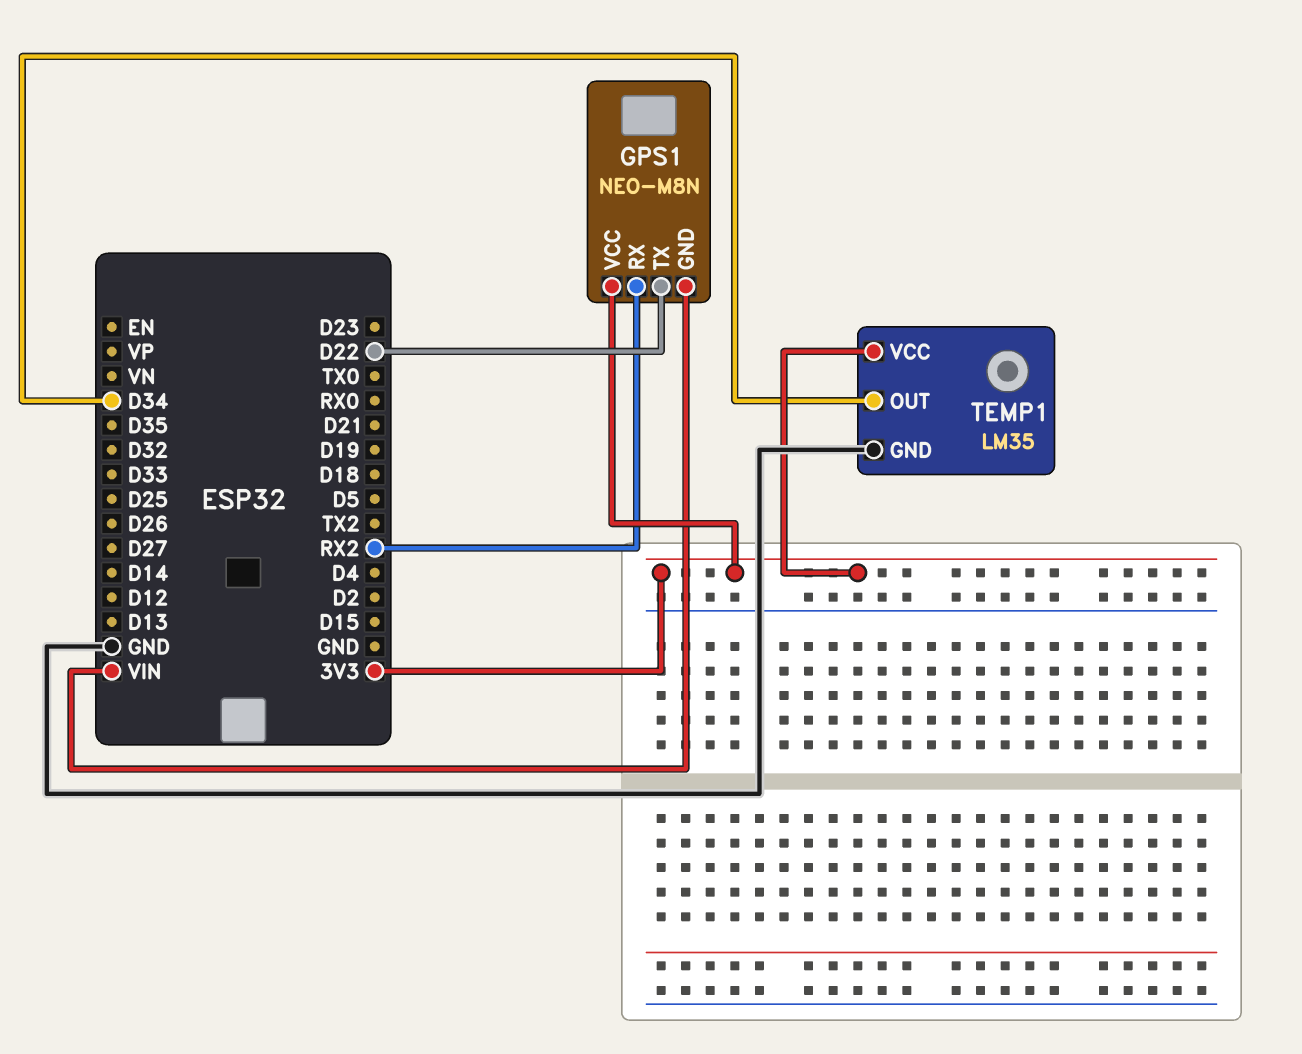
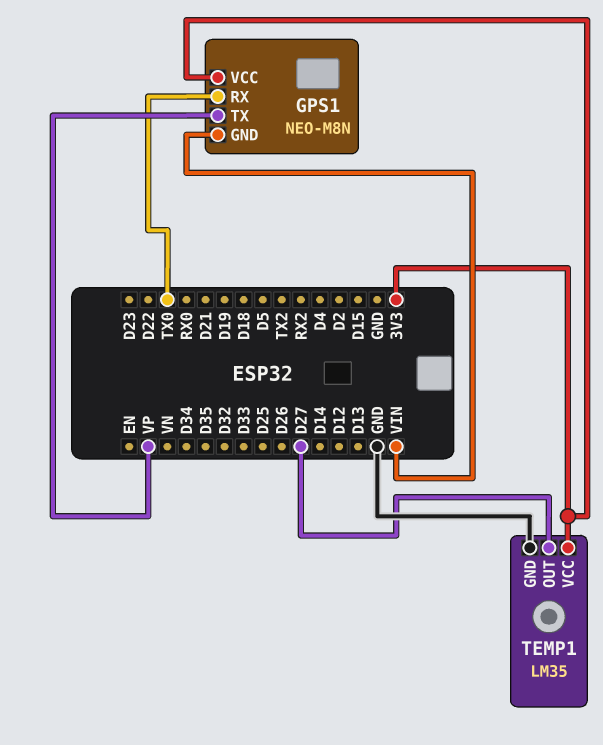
GPS1 pin RX: RX2 -> TX0
GPS1 pin TX: D22 -> VP
TEMP1 pin OUT: D34 -> D27

